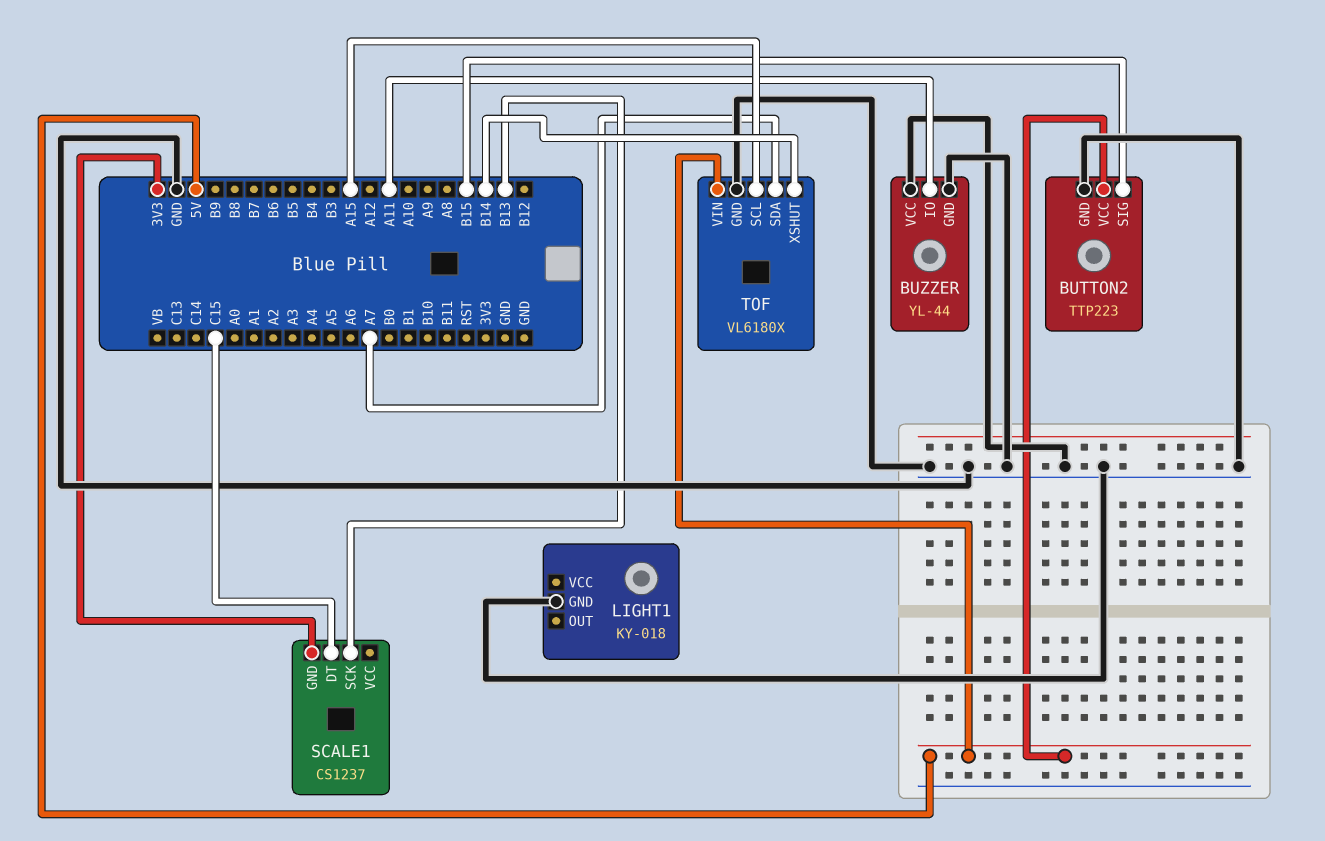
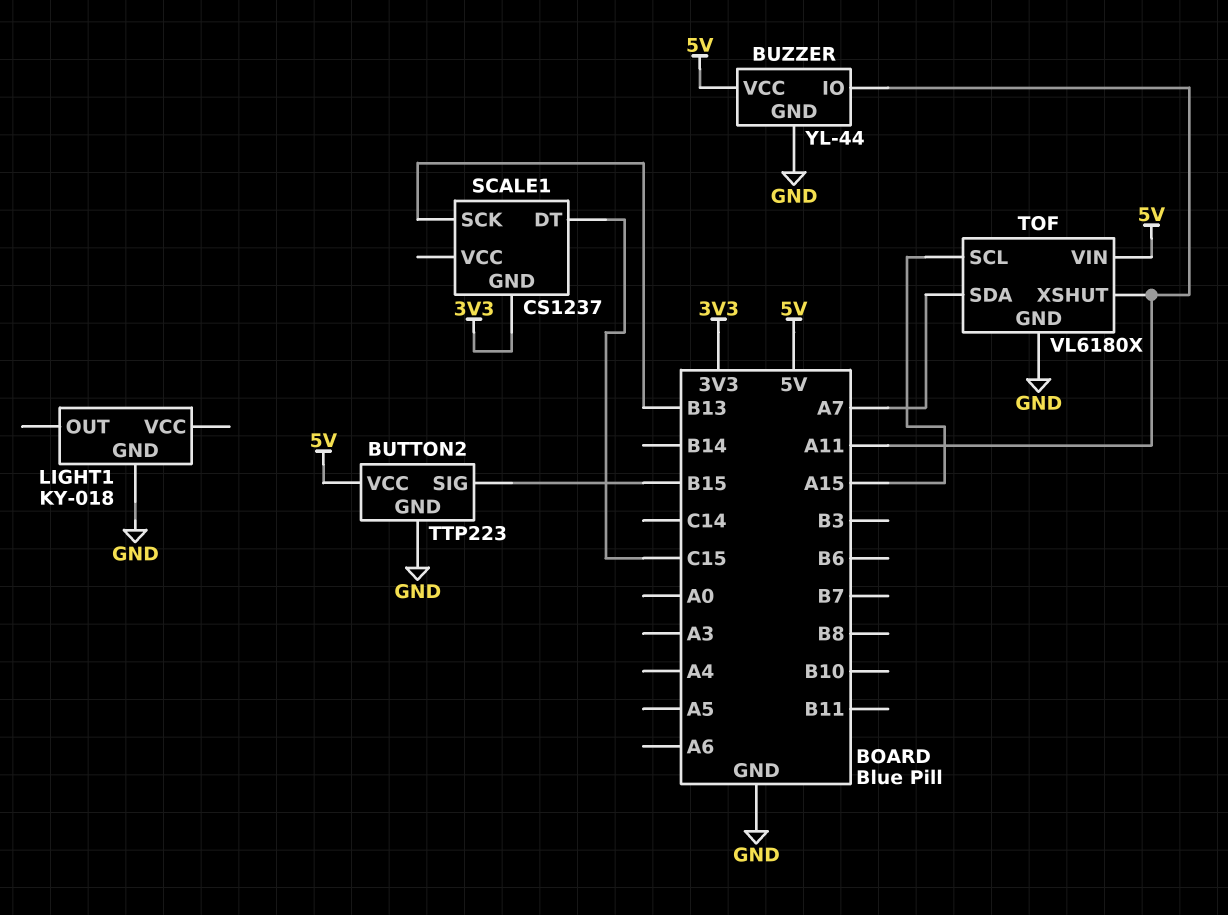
BUZZER pin VCC: GND -> 5V
TOF pin XSHUT: B14 -> A11

